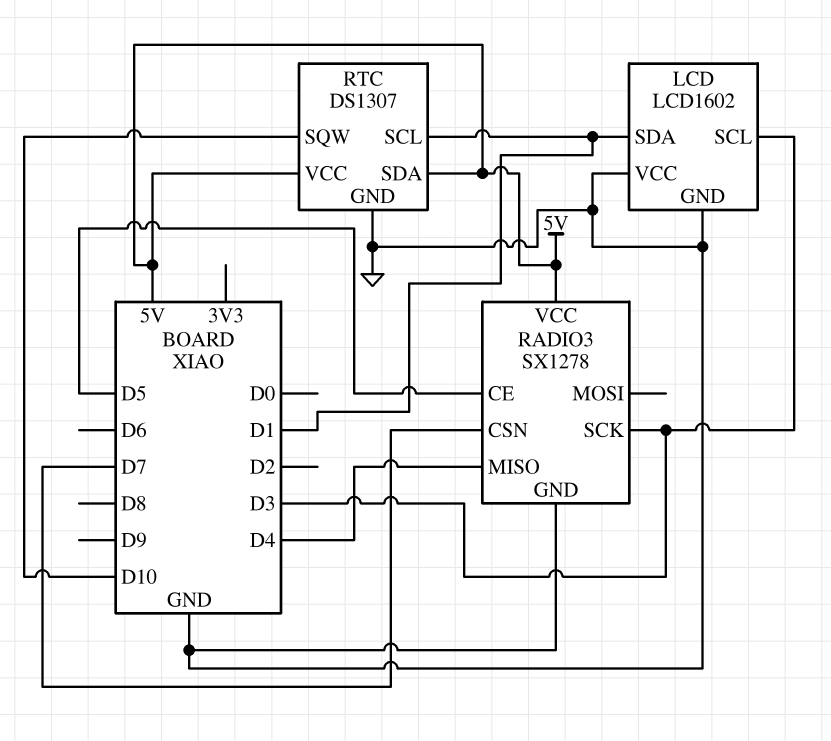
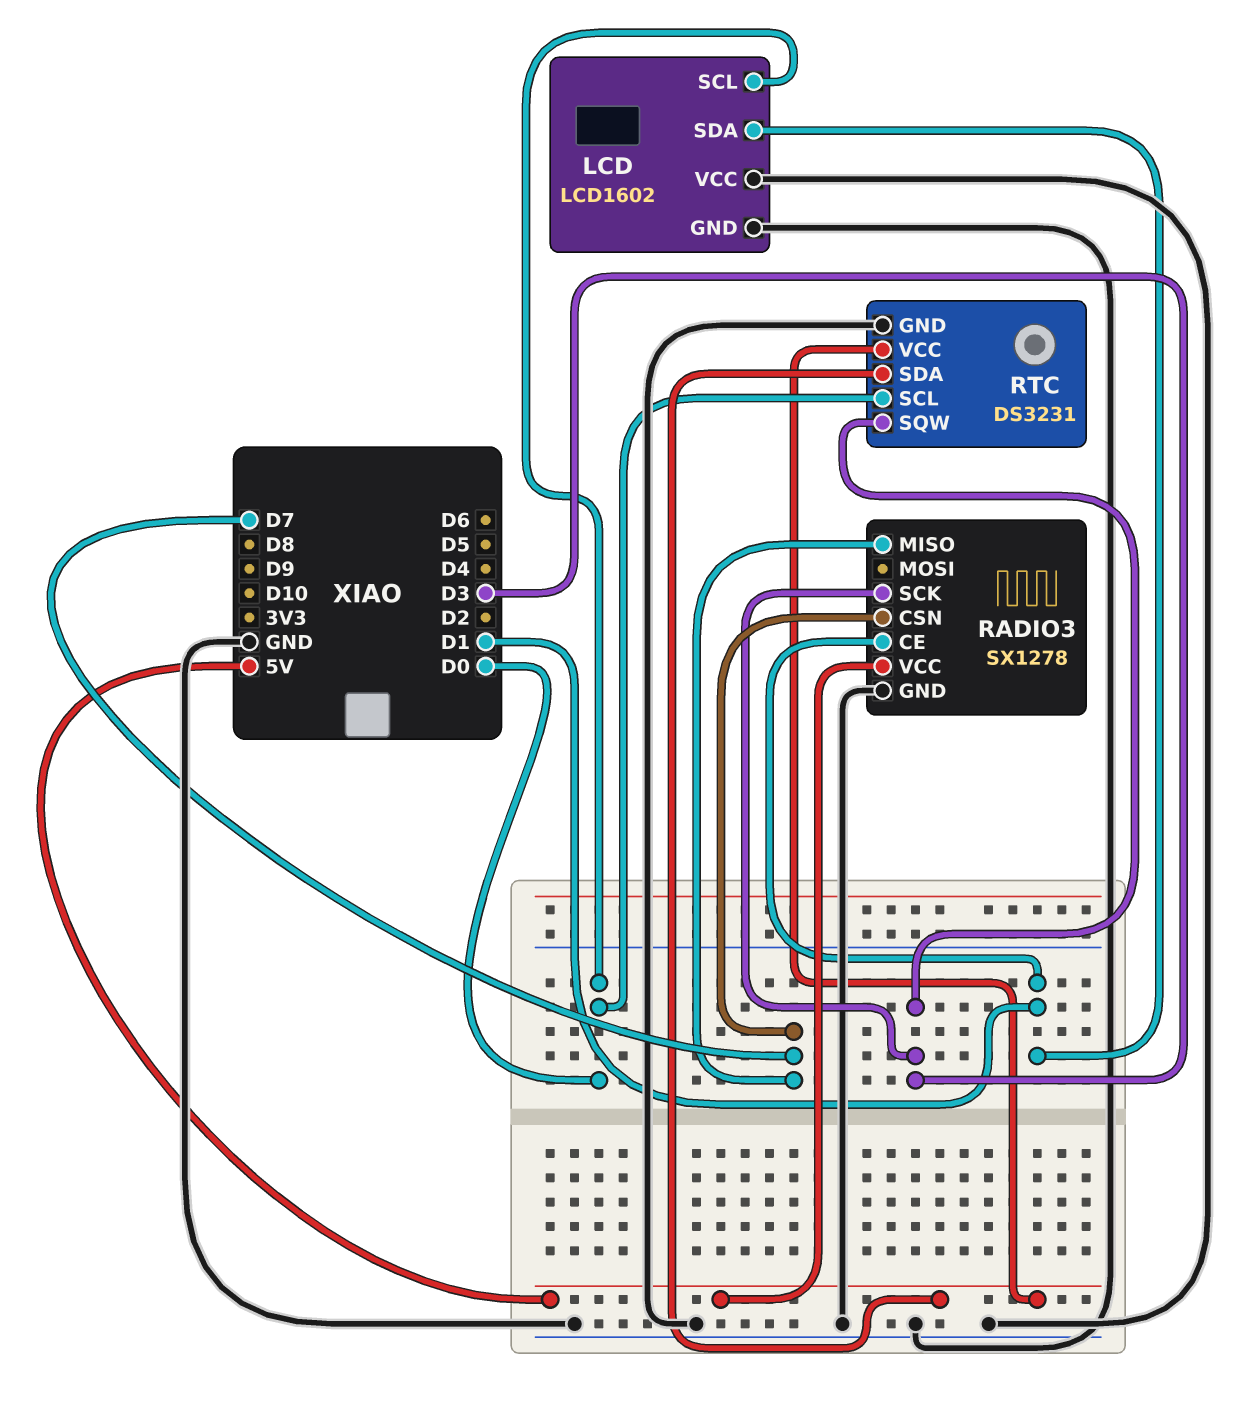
LCD pin SCL: D3 -> D0
RADIO3 pin CE: D5 -> D1
RADIO3 pin MISO: D4 -> D7
RTC: DS1307 -> DS3231
RTC pin SCL: D1 -> D0
RTC pin SQW: D10 -> D3

